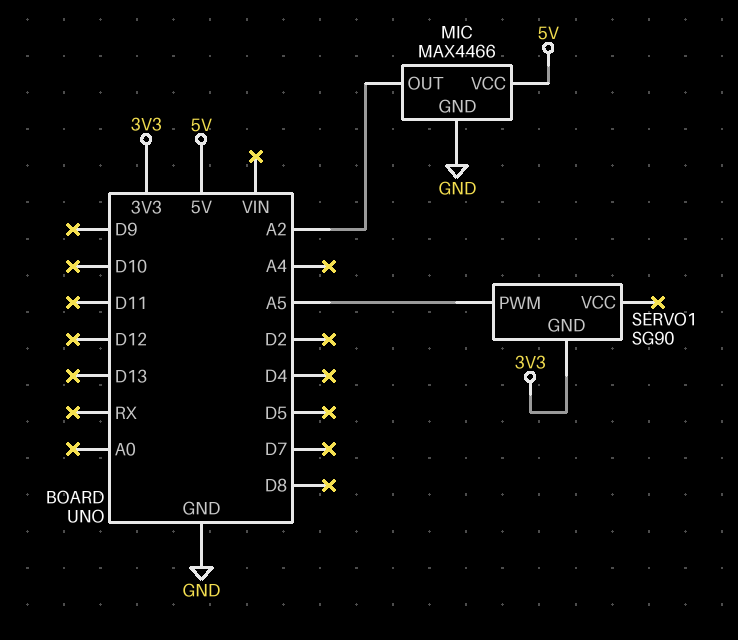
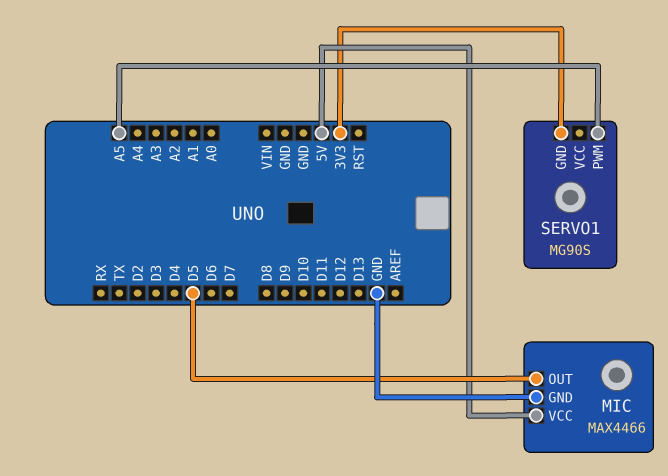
MIC pin OUT: A2 -> D5
SERVO1: SG90 -> MG90S

